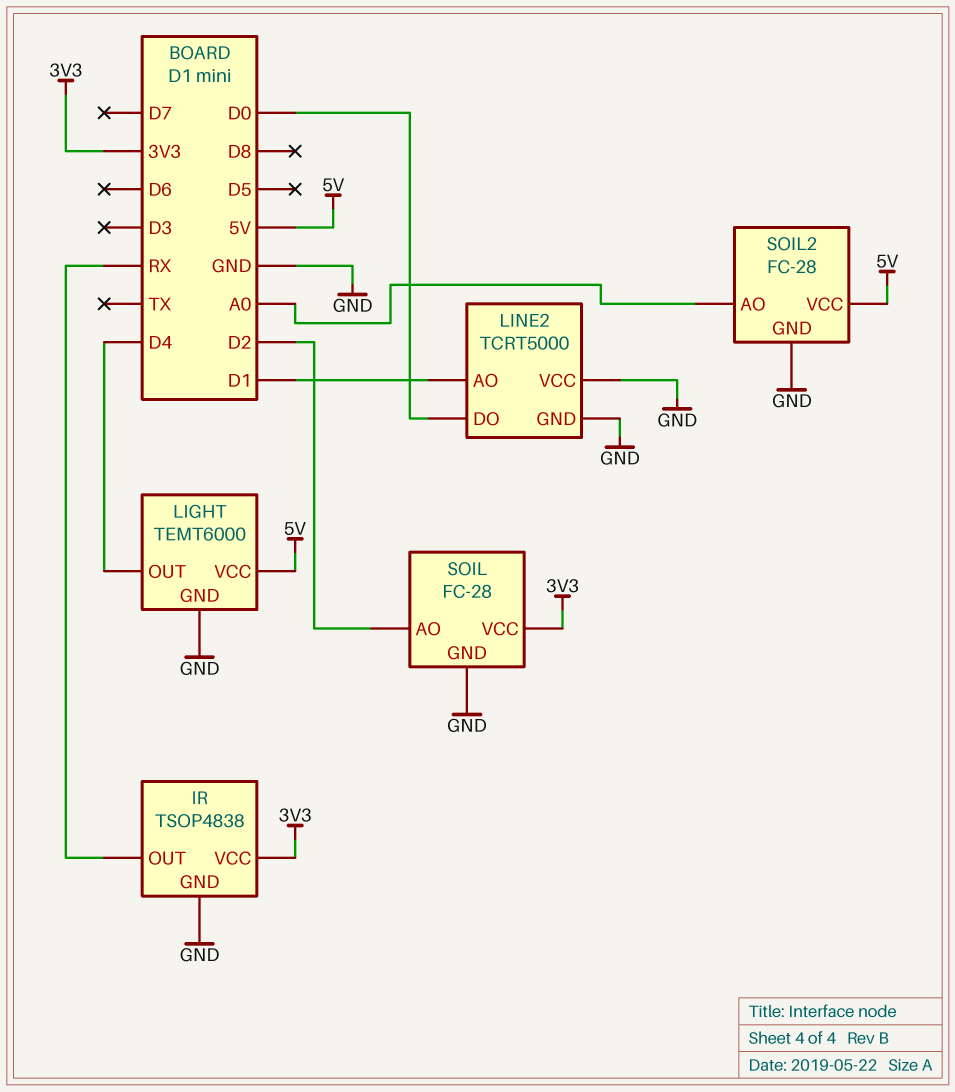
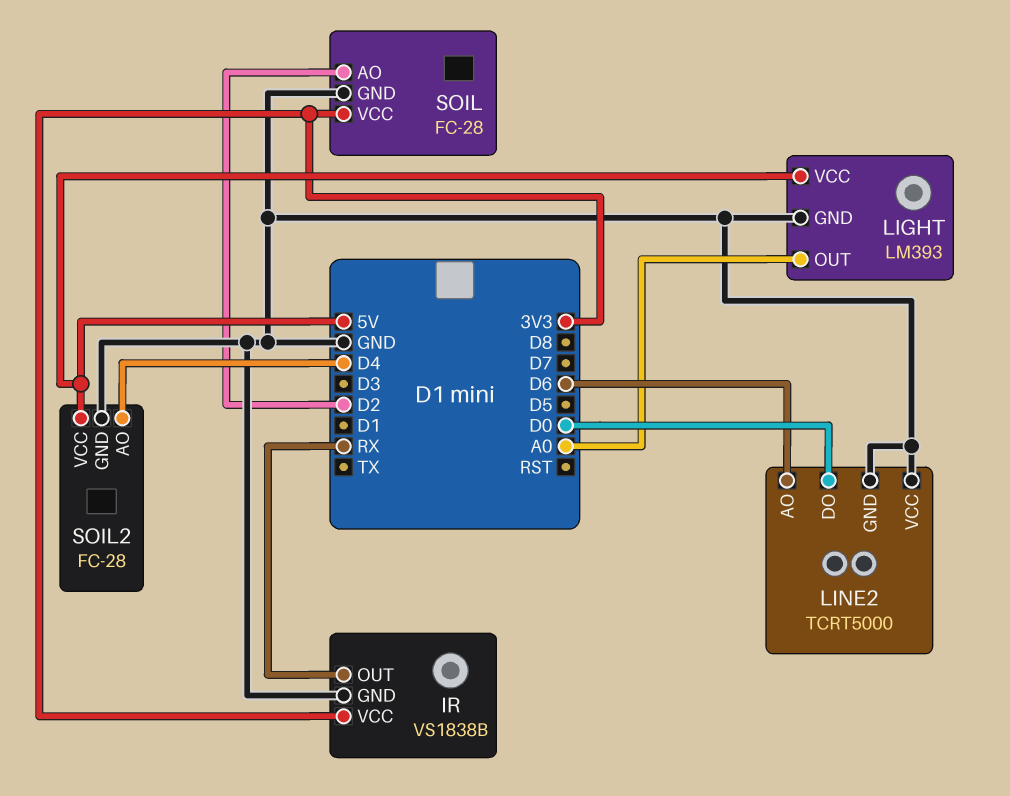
IR: TSOP4838 -> VS1838B
LIGHT: TEMT6000 -> LM393
LIGHT pin OUT: D4 -> A0
LINE2 pin AO: D1 -> D6
SOIL2 pin AO: A0 -> D4

